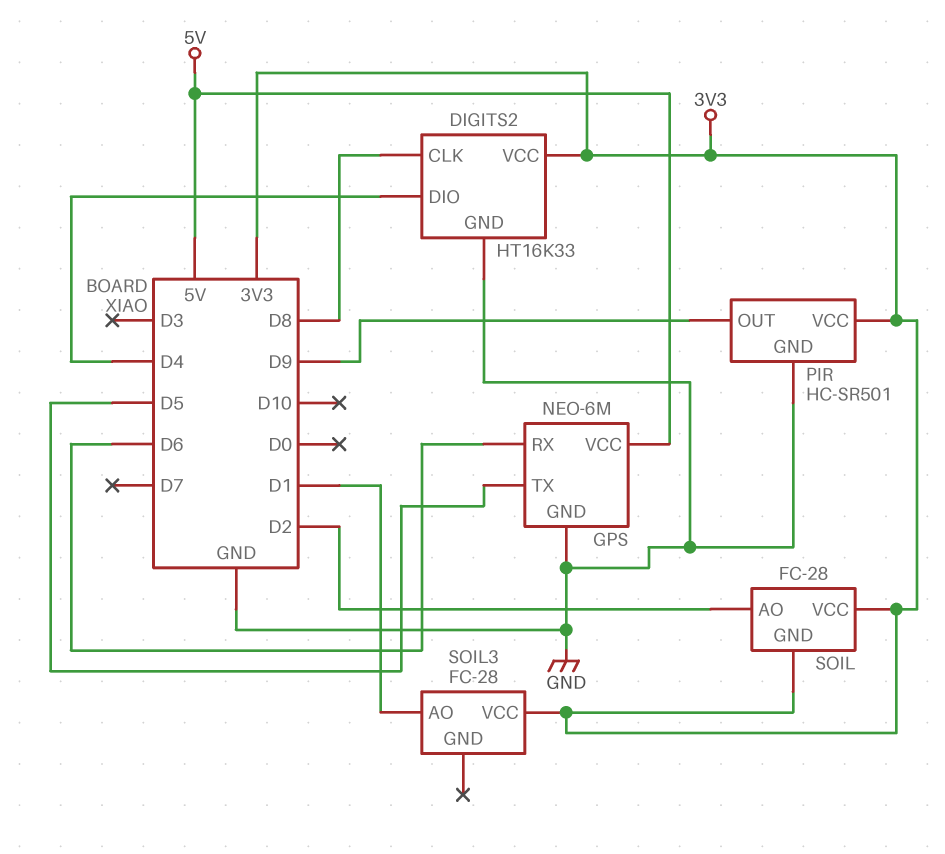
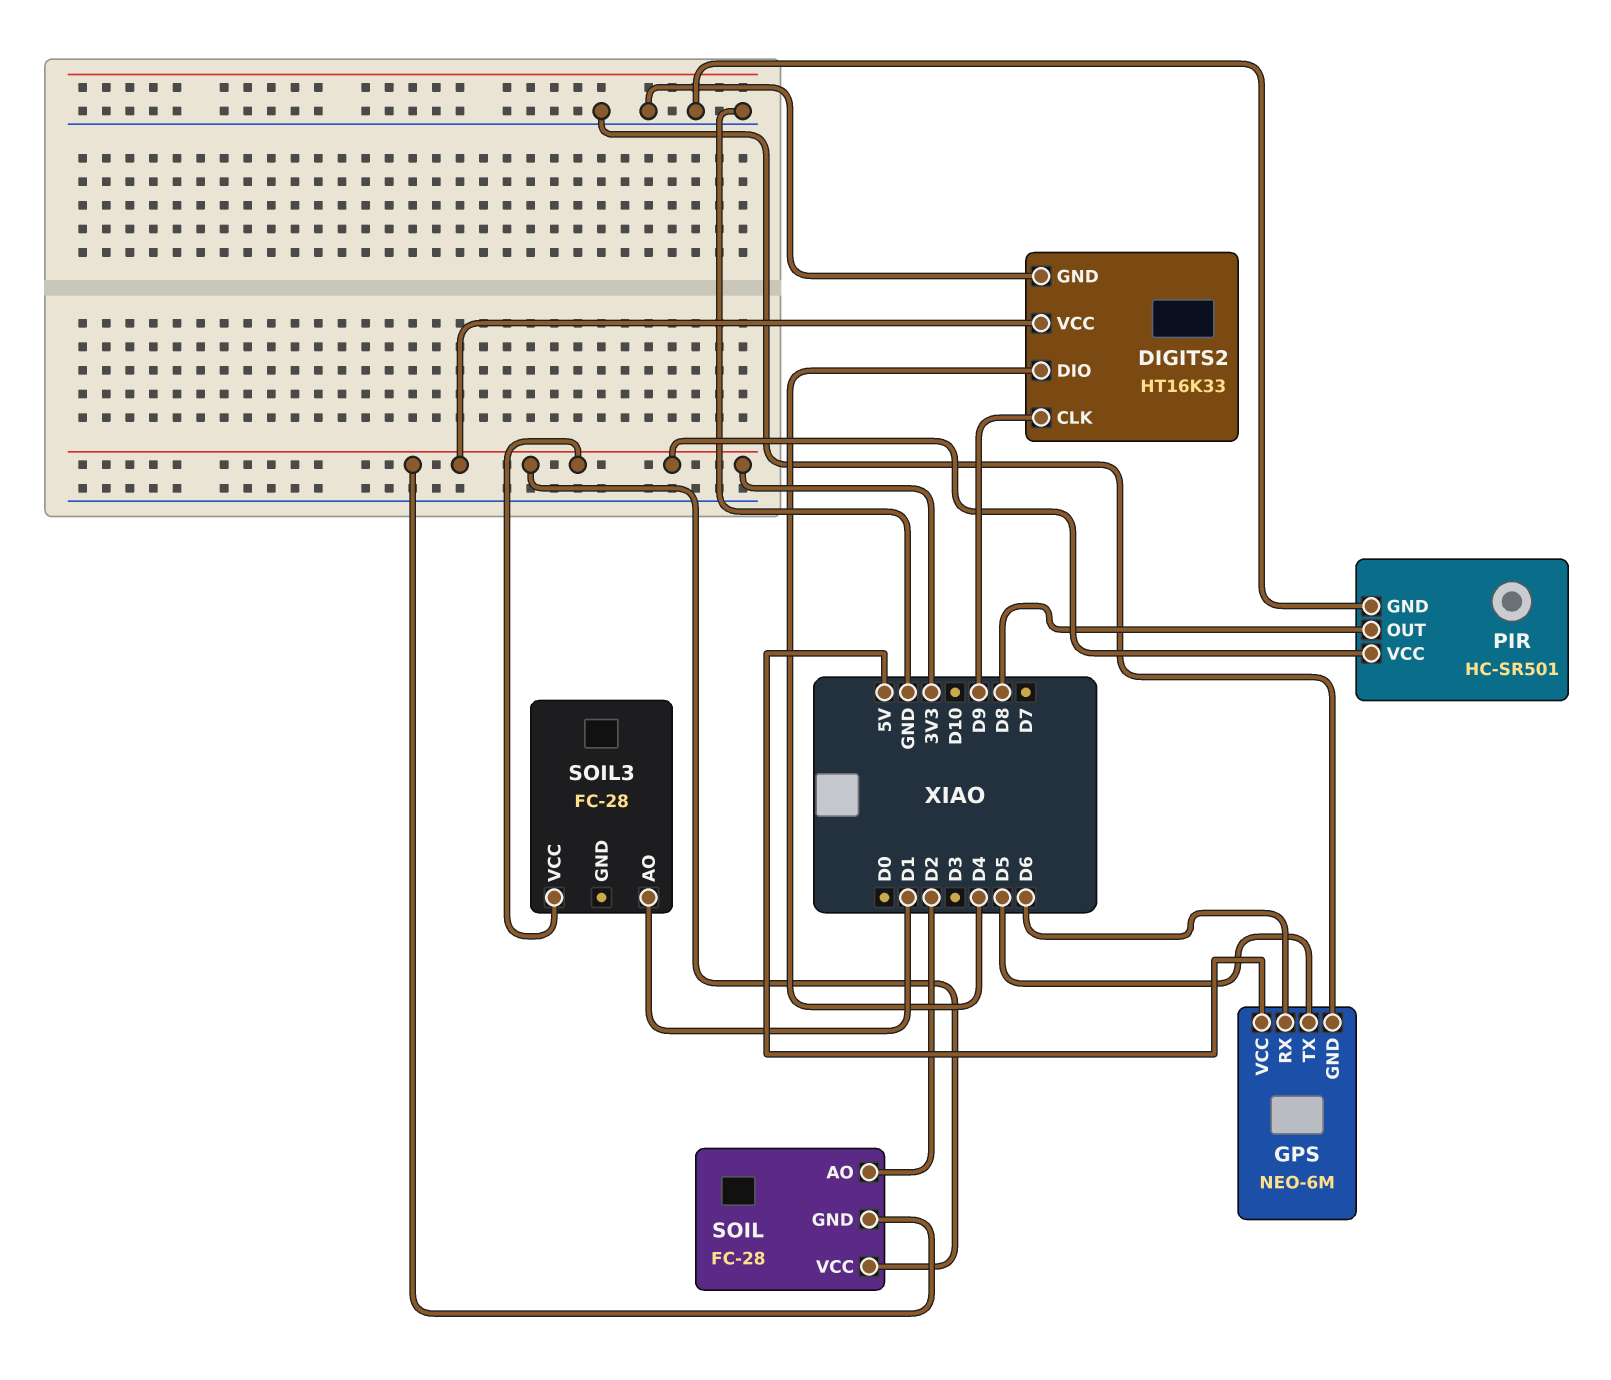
DIGITS2 pin CLK: D8 -> D9
PIR pin OUT: D9 -> D8

